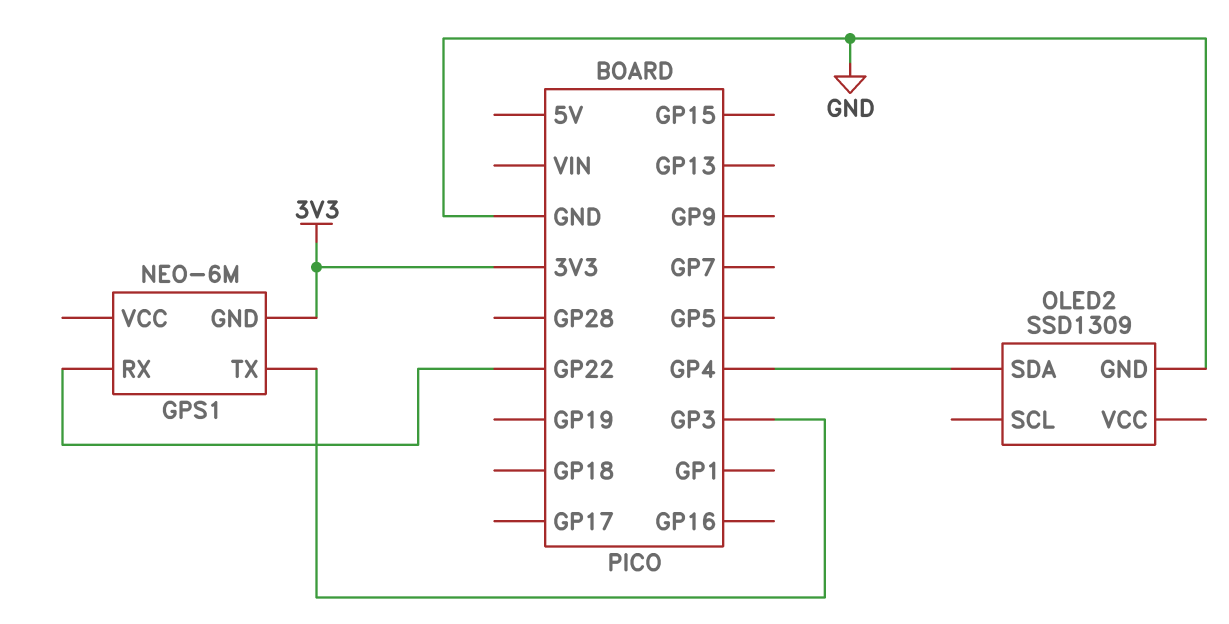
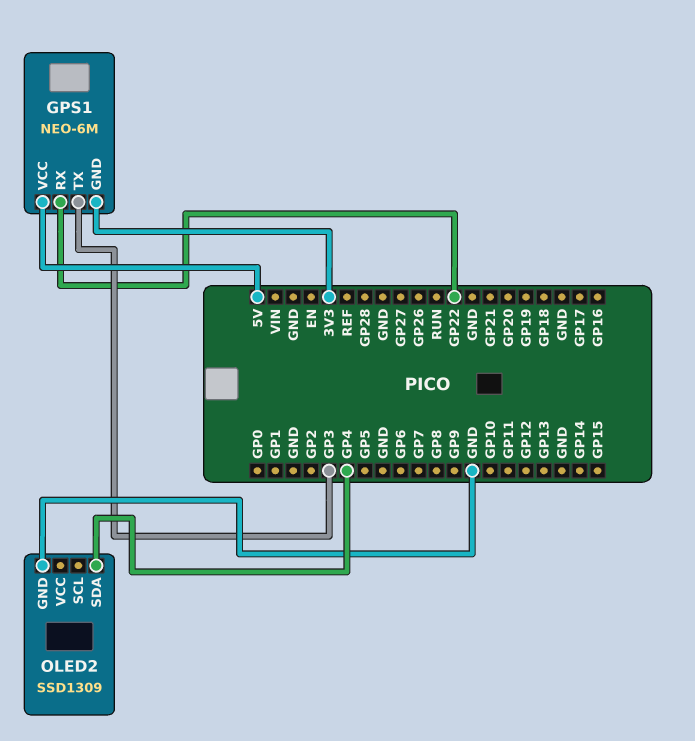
GPS1 pin VCC: none -> 5V

